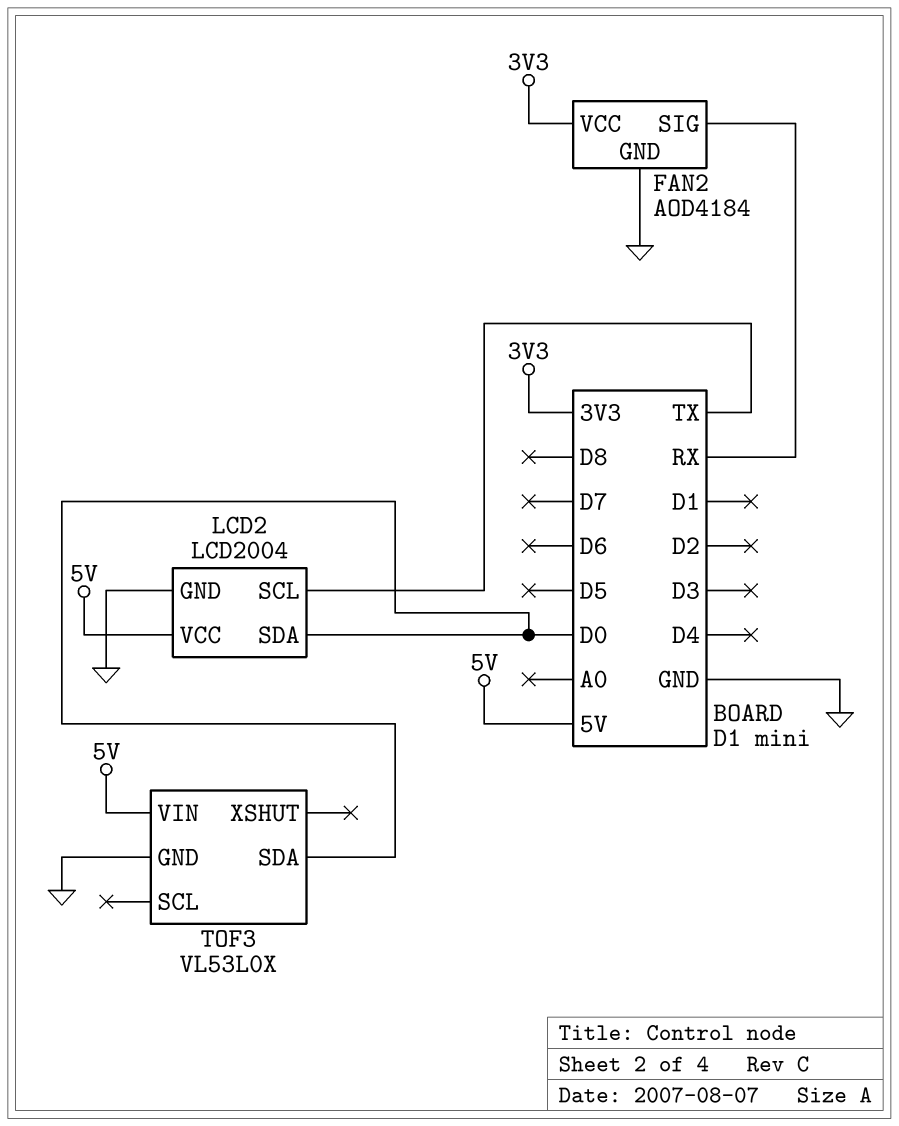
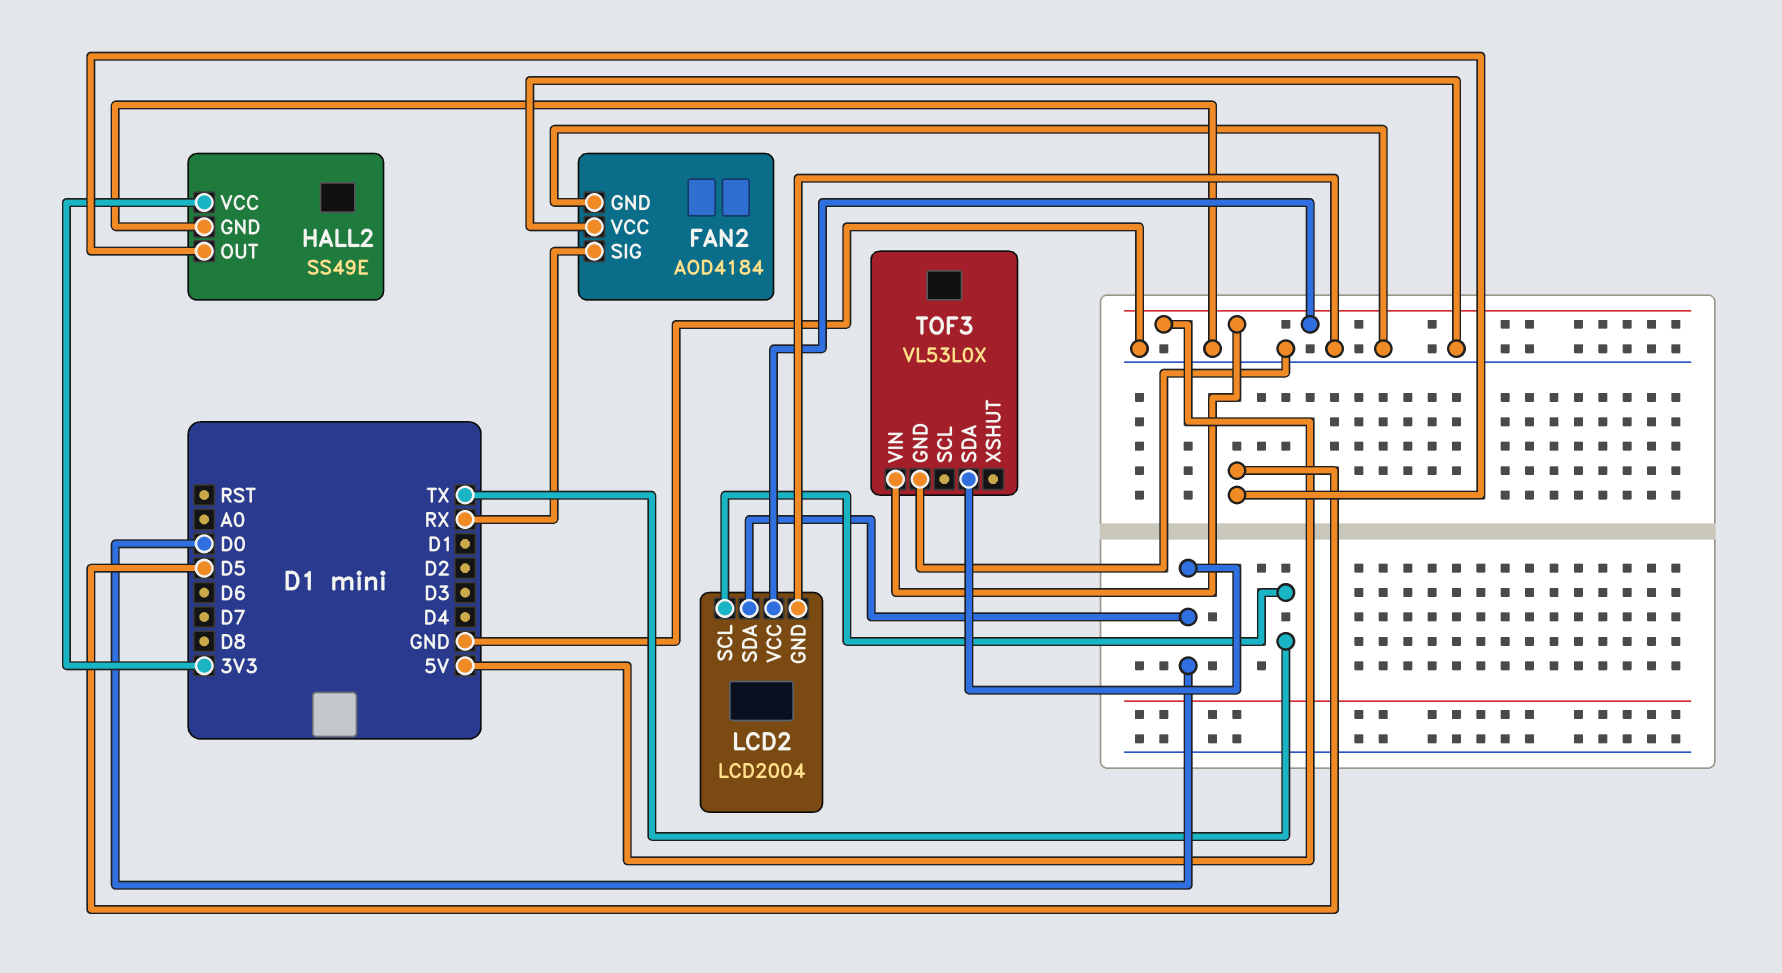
FAN2 pin VCC: 3V3 -> GND
HALL2: none -> SS49E
HALL2 pin GND: none -> GND
HALL2 pin OUT: none -> D5
HALL2 pin VCC: none -> 3V3

